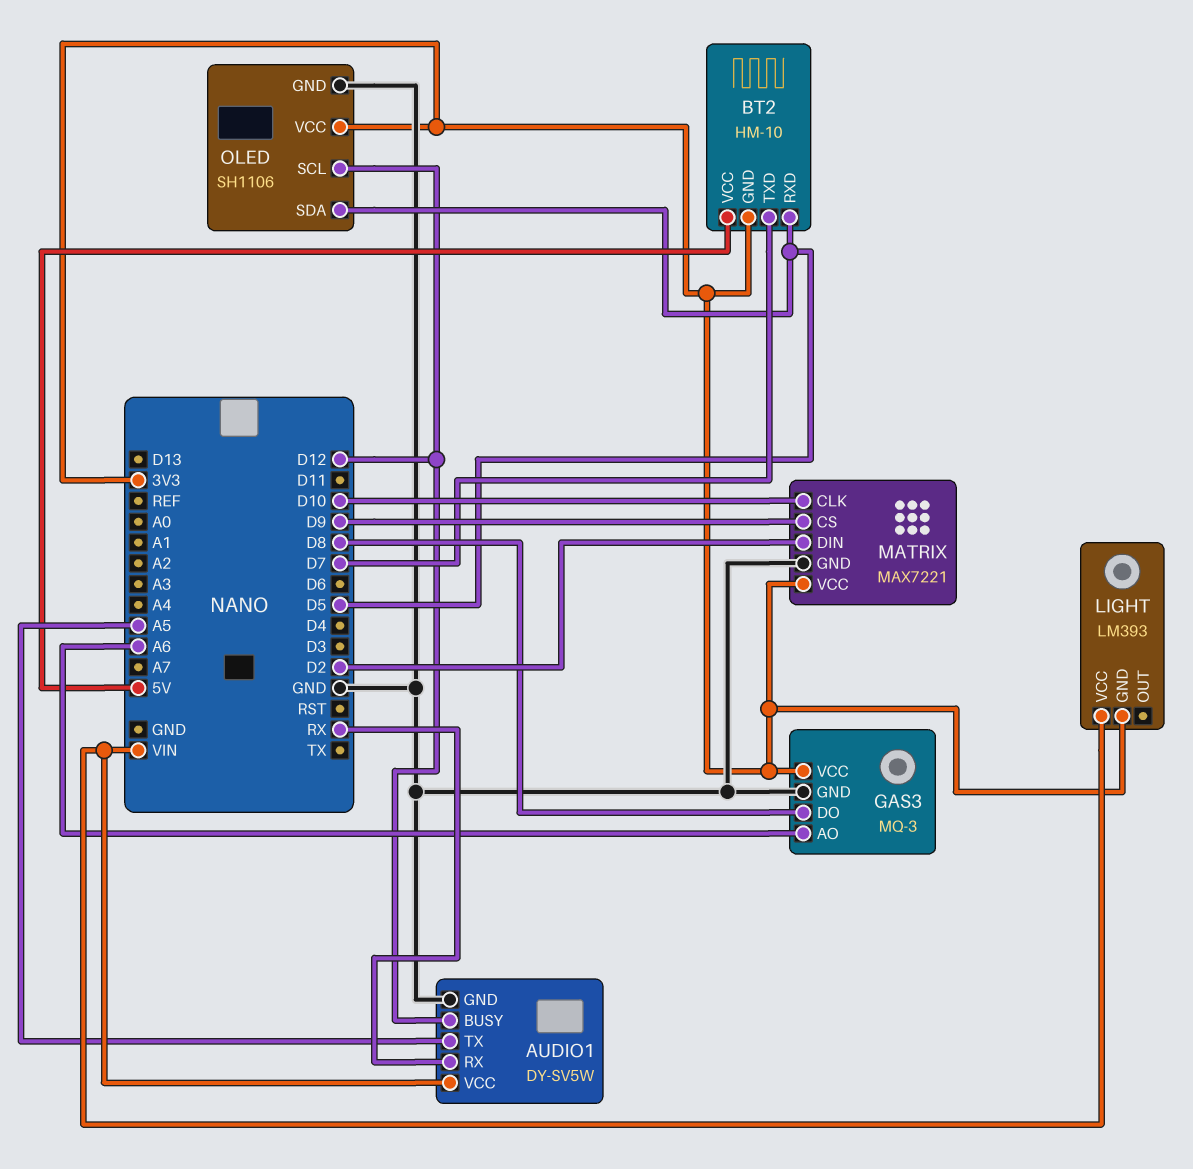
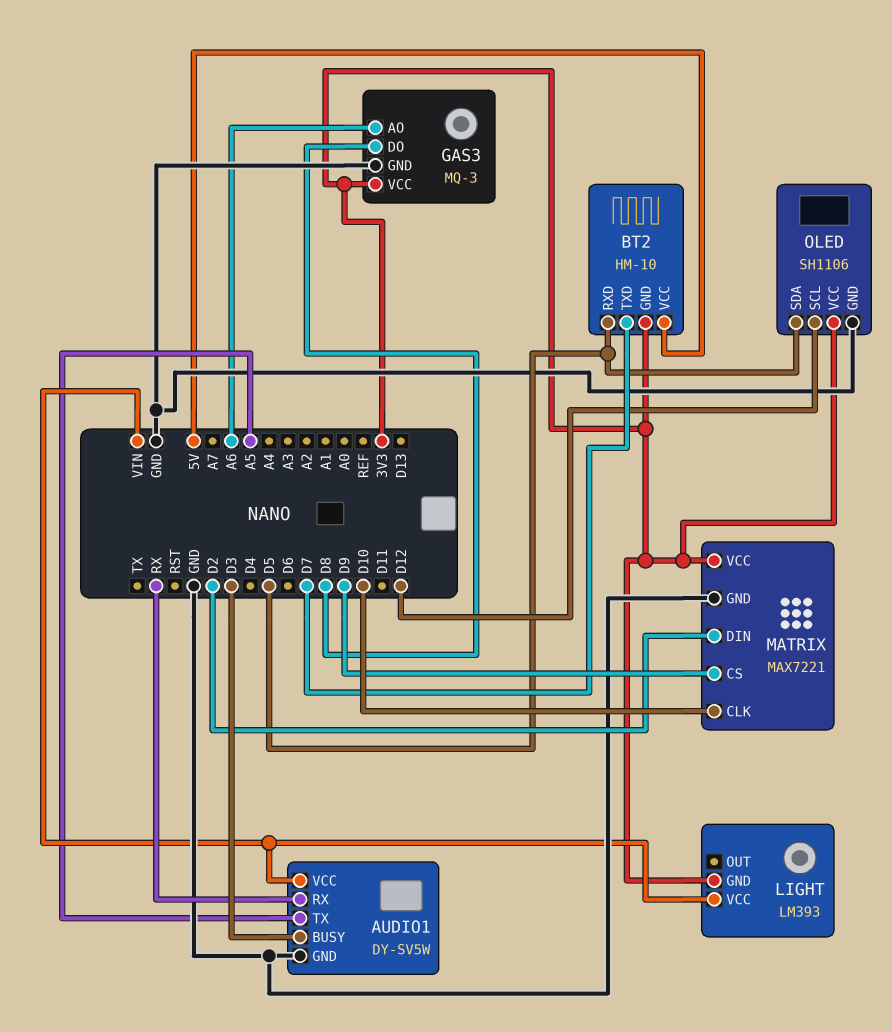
AUDIO1 pin BUSY: D12 -> D3

